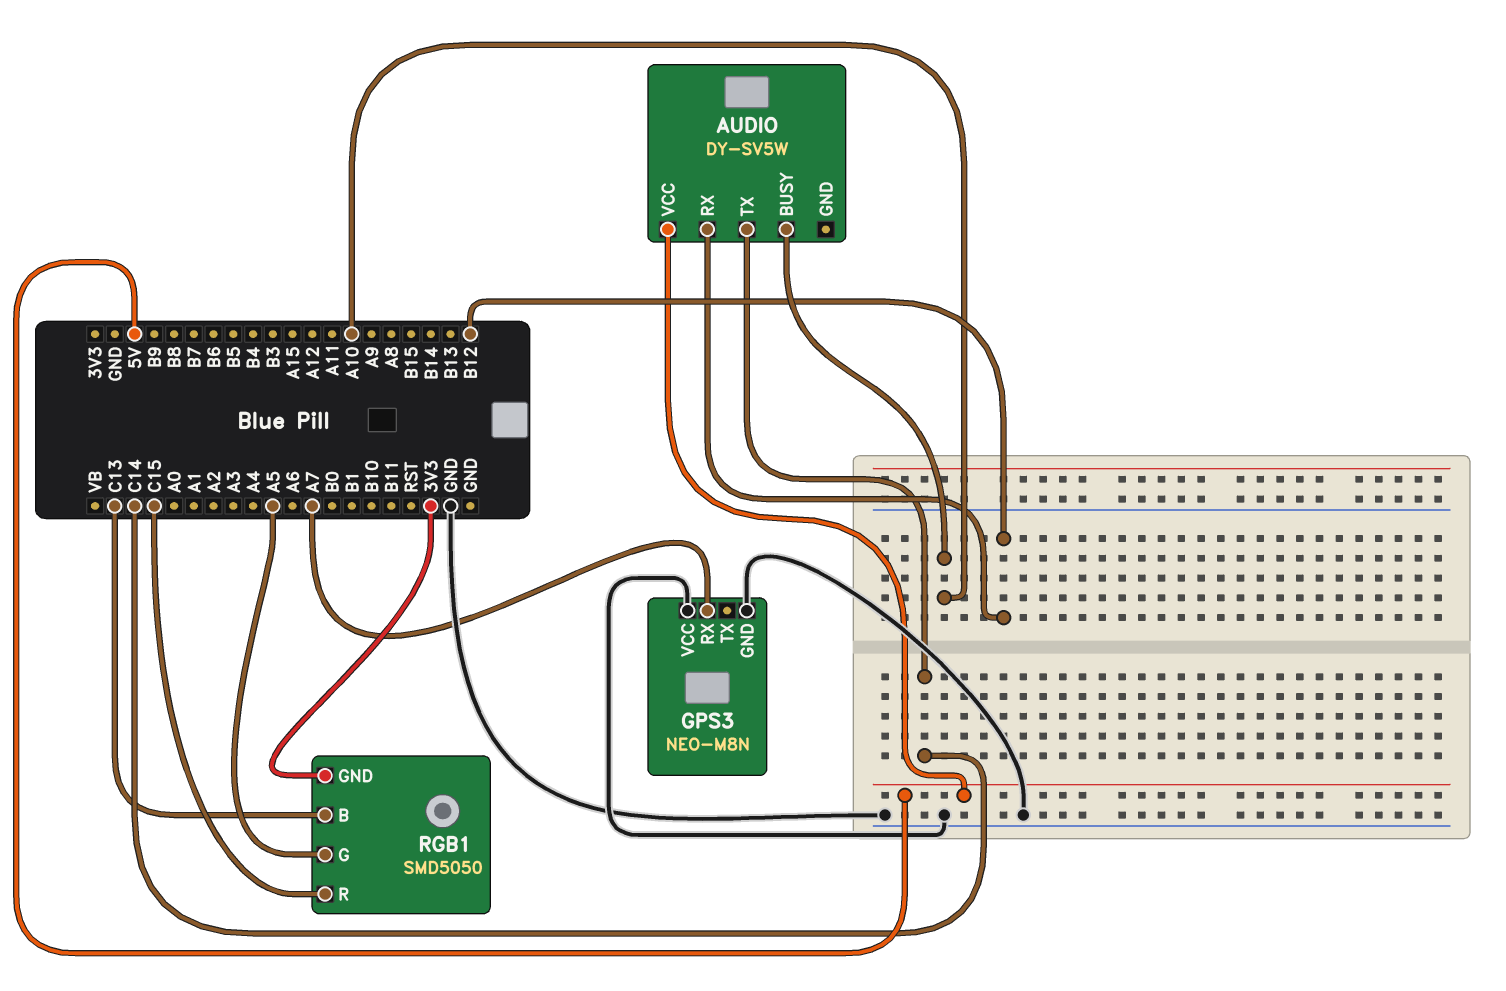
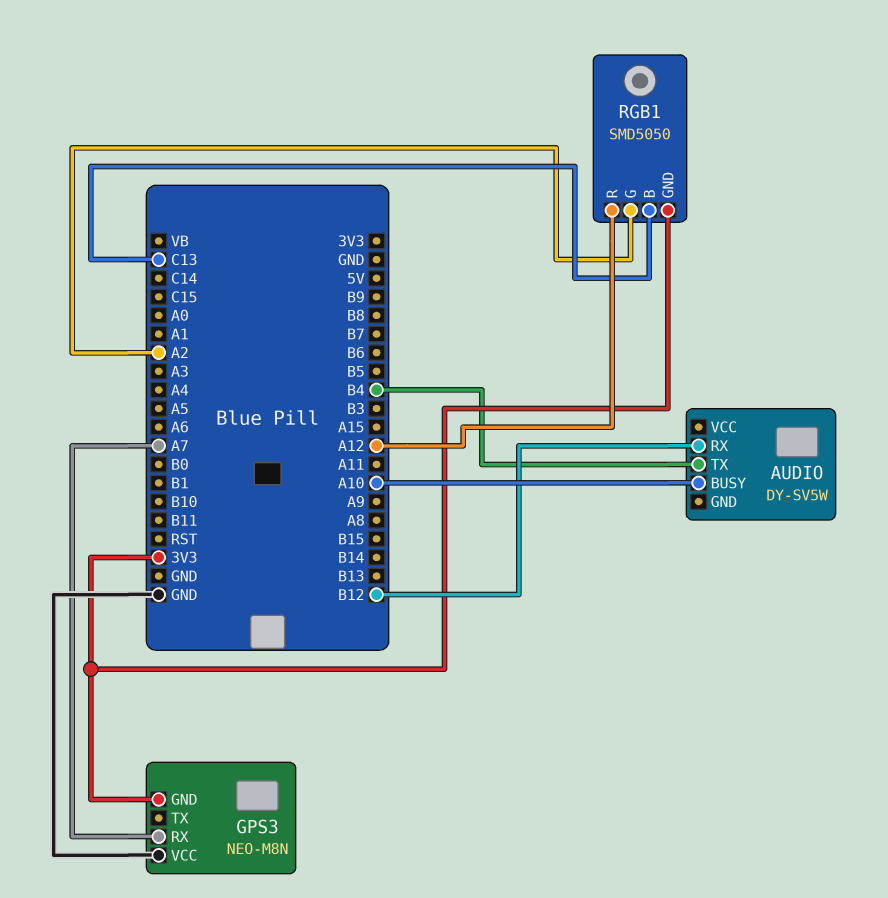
AUDIO pin TX: C14 -> B4
AUDIO pin VCC: 5V -> none
GPS3 pin GND: GND -> 3V3
RGB1 pin G: A5 -> A2
RGB1 pin R: C15 -> A12

